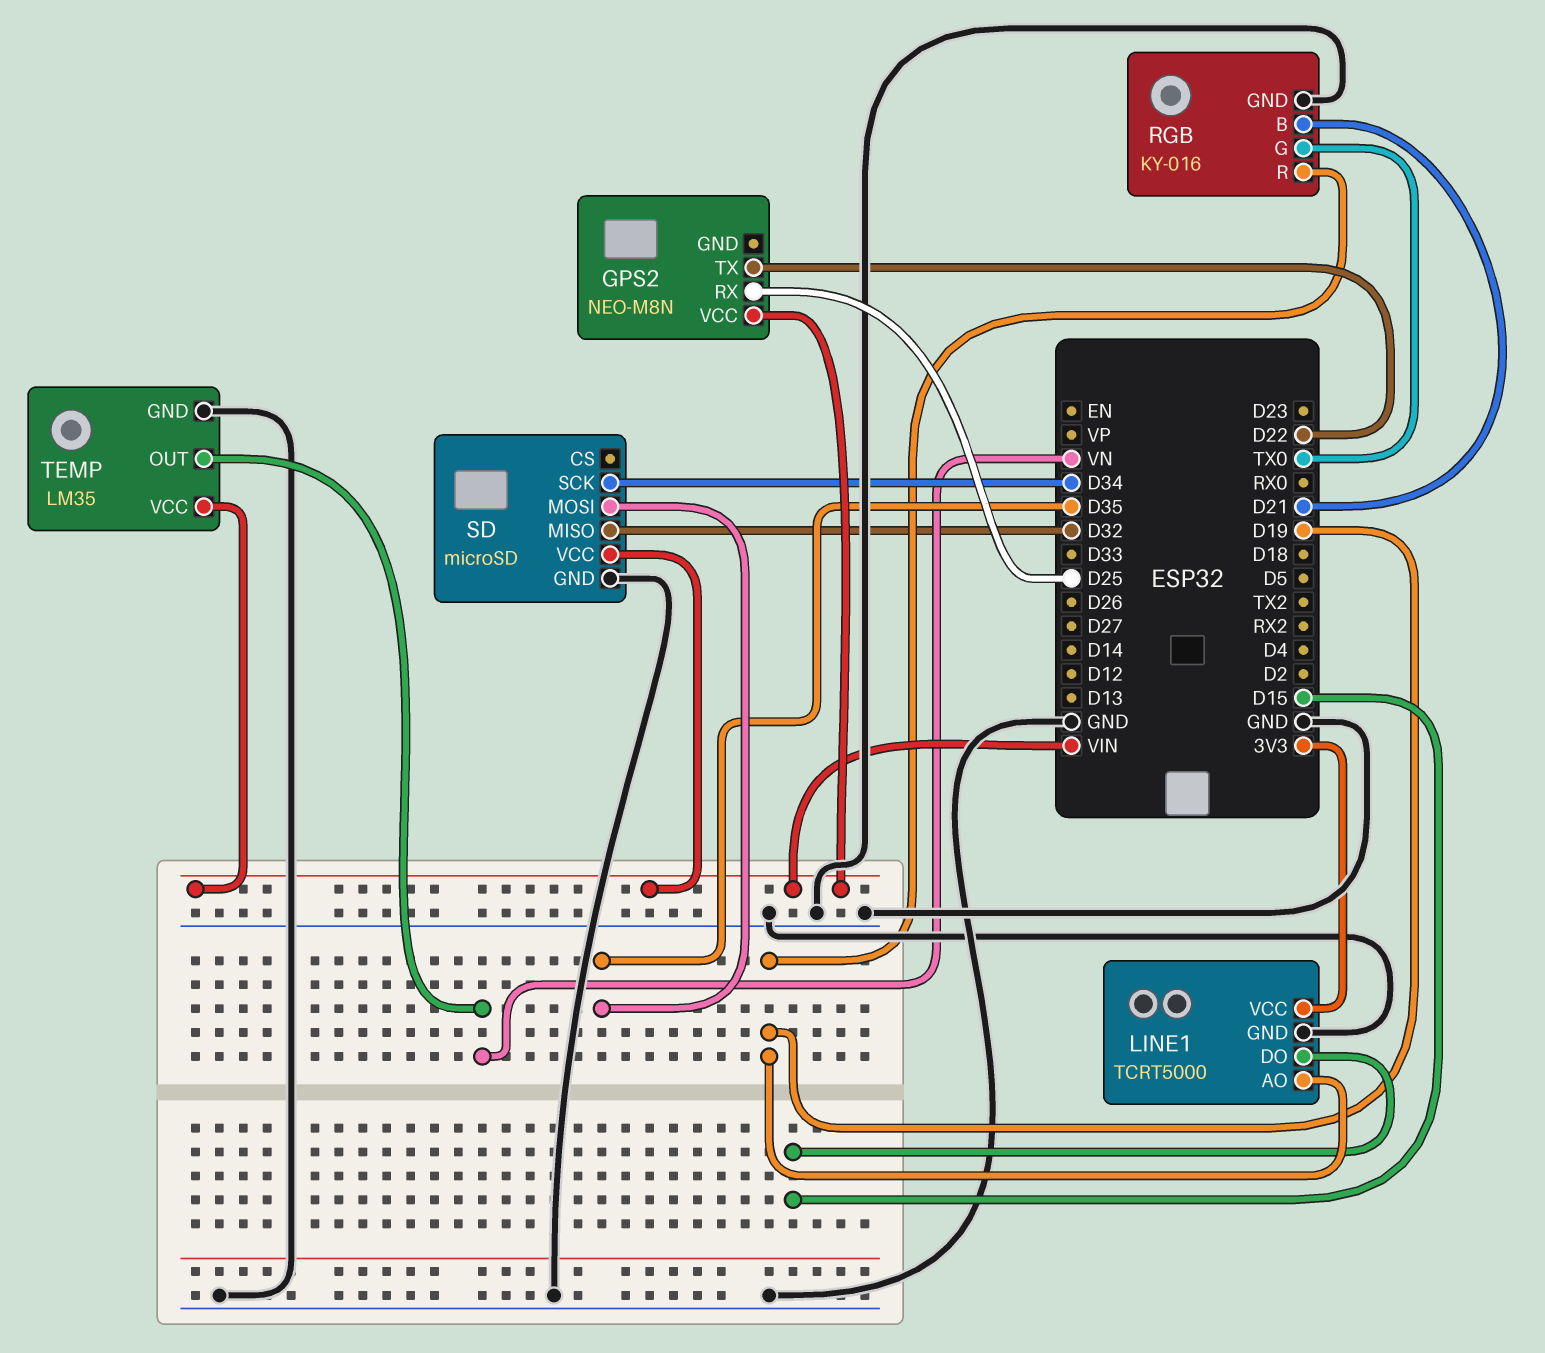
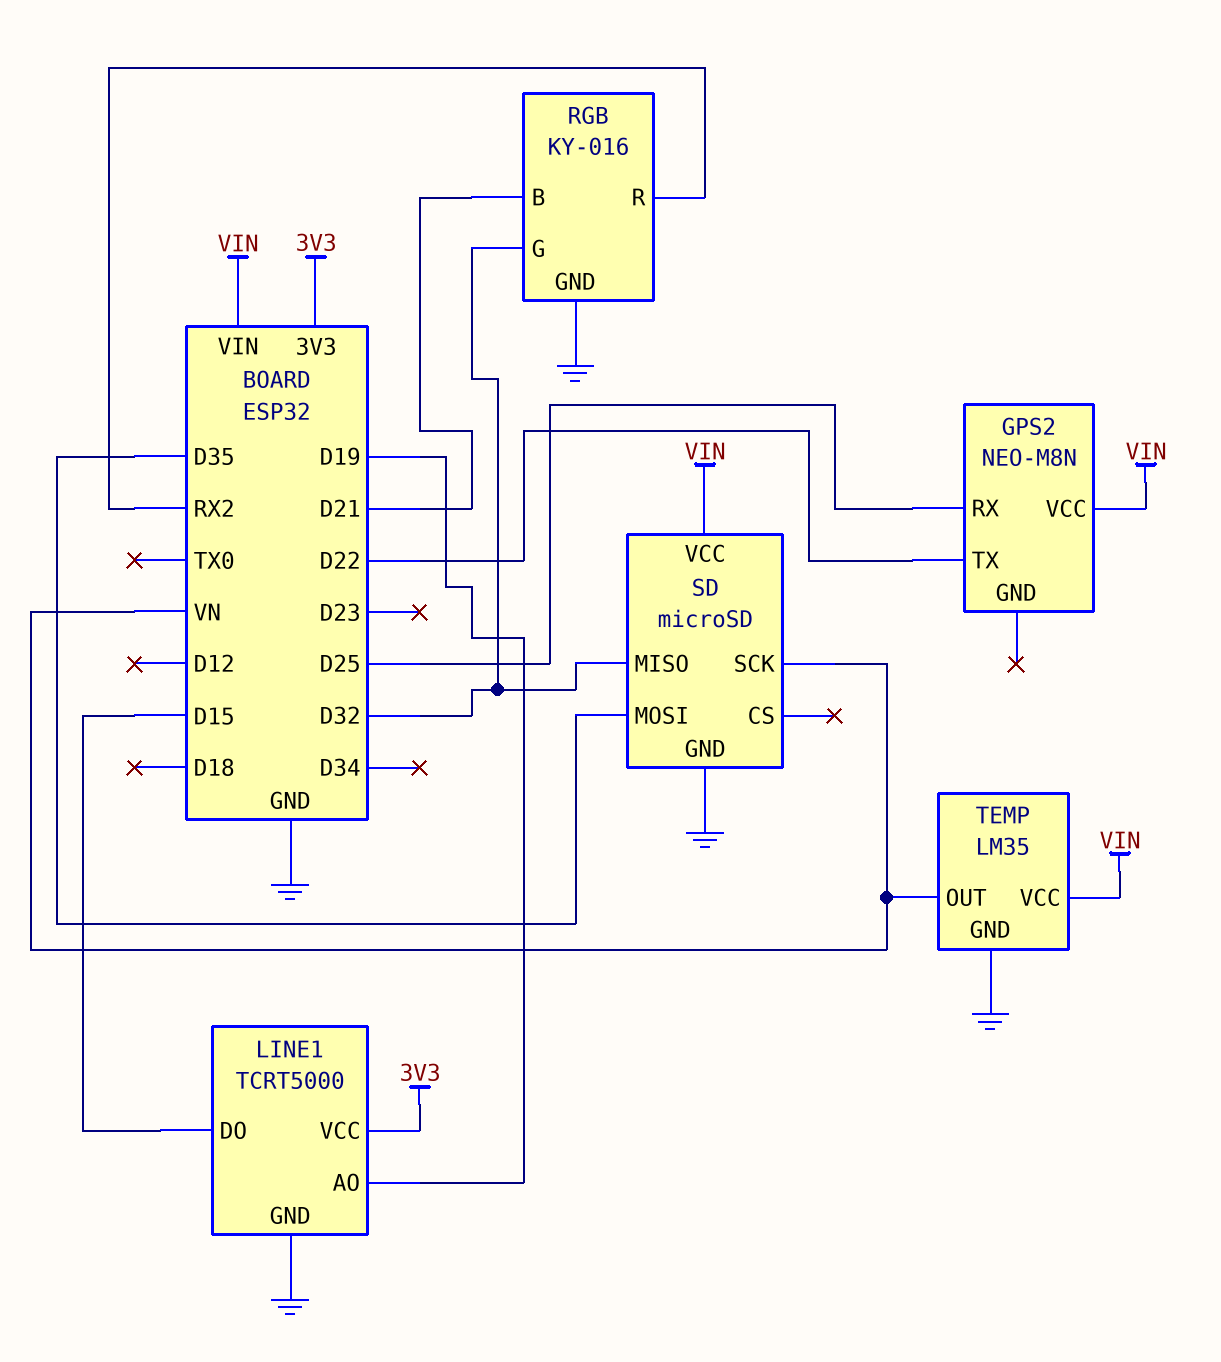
RGB pin G: TX0 -> D32
RGB pin R: D19 -> RX2
SD pin SCK: D34 -> VN

